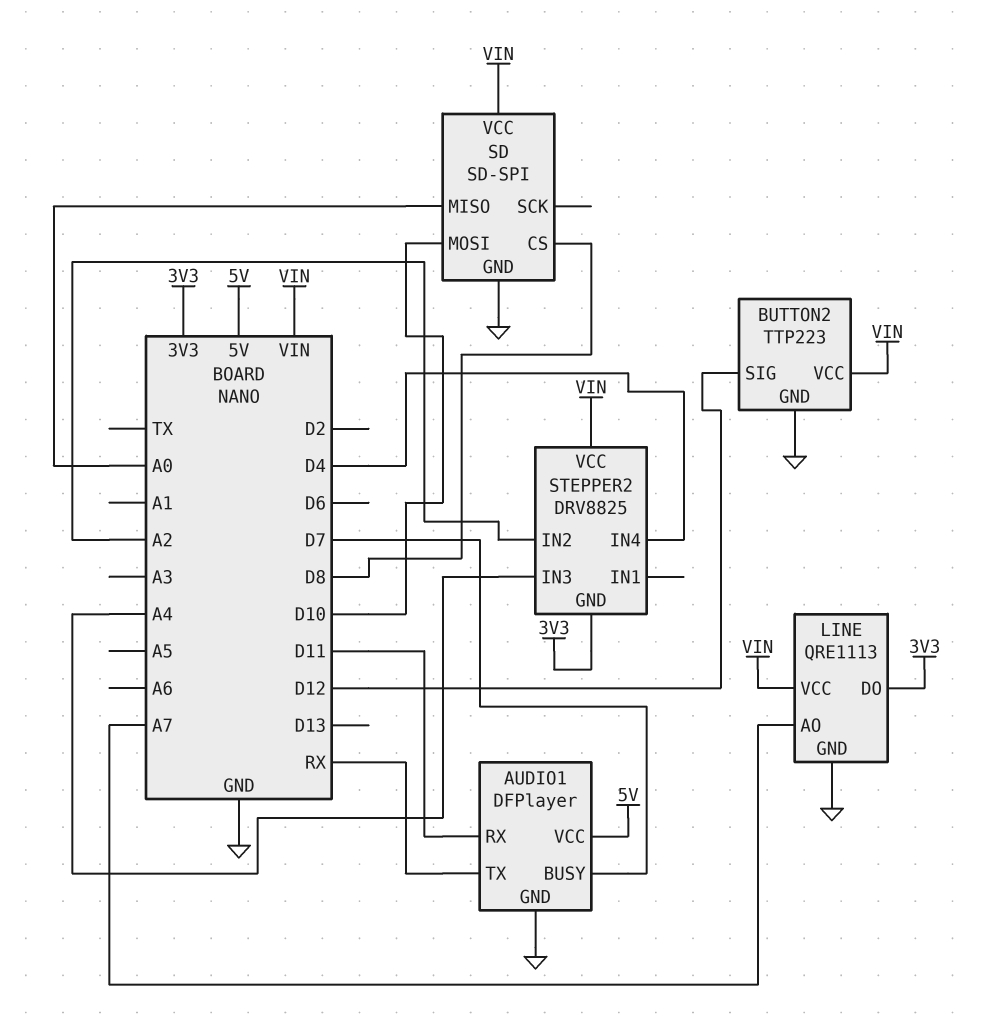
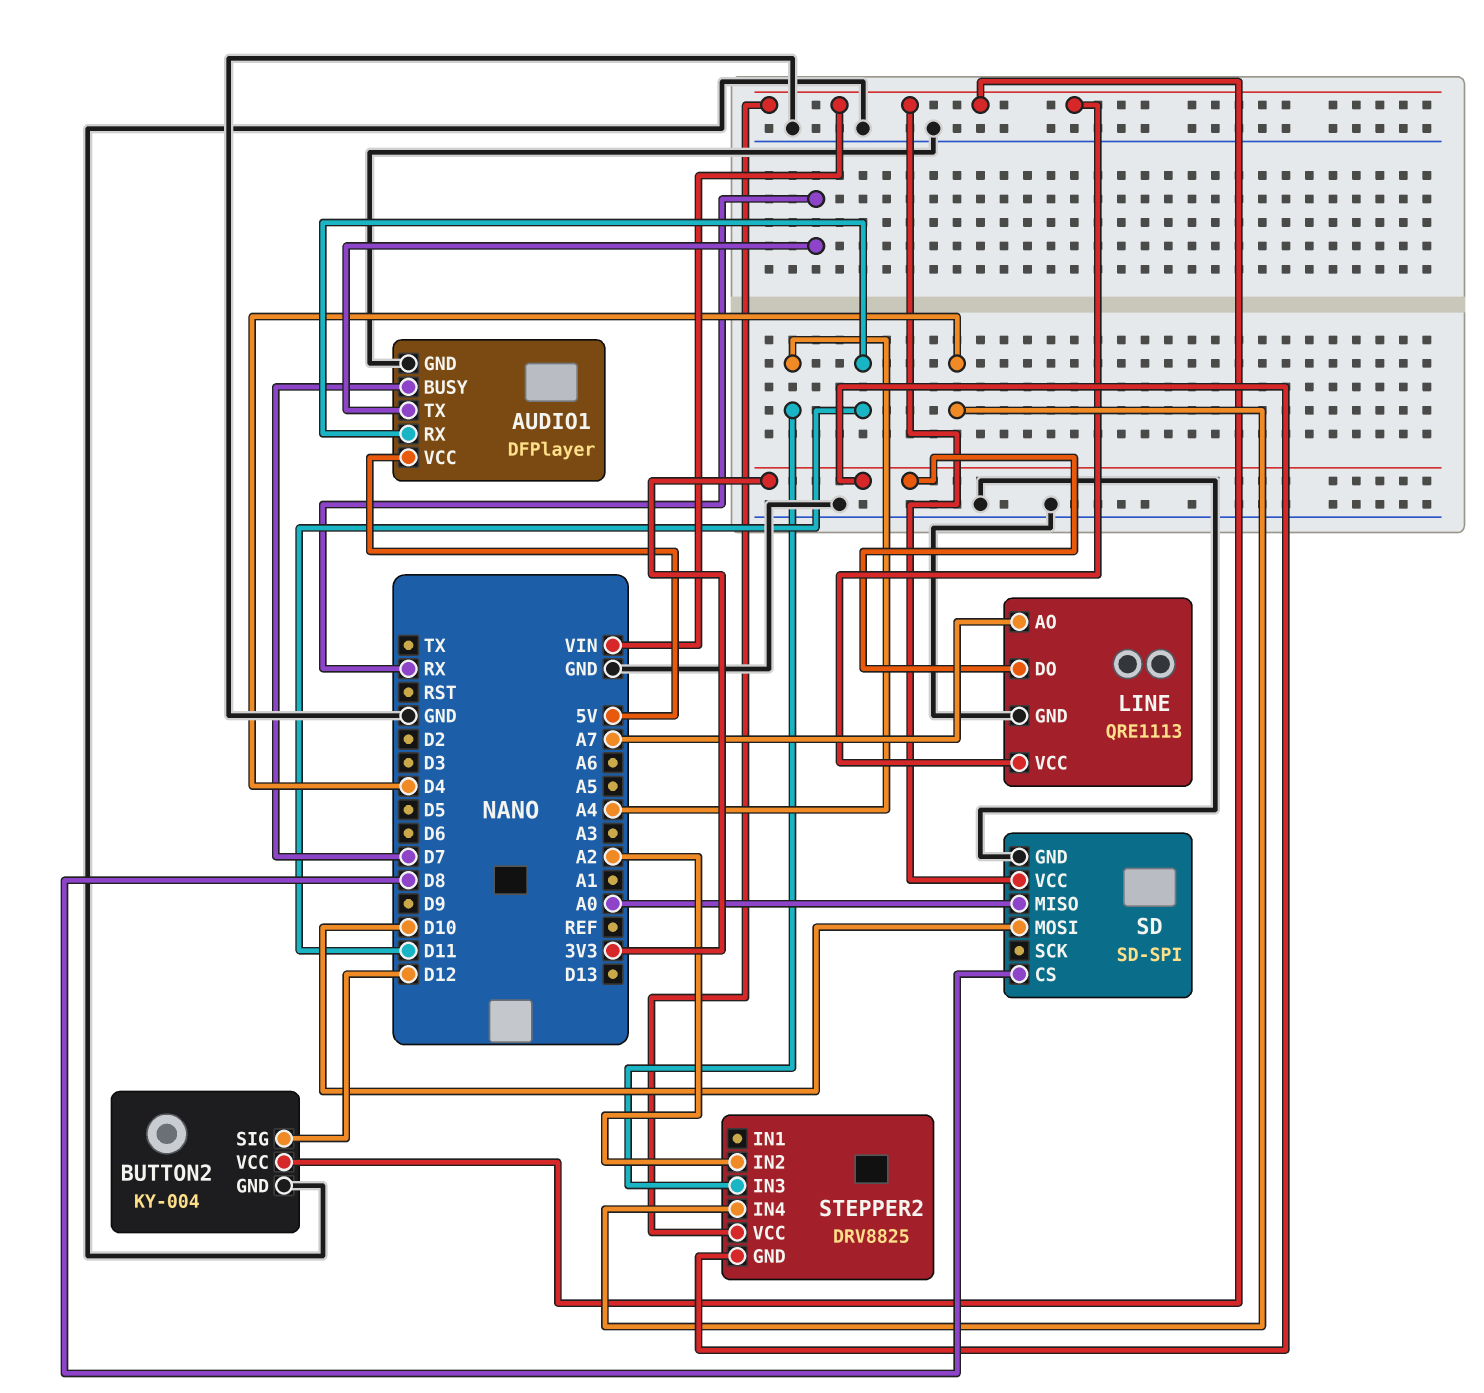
BUTTON2: TTP223 -> KY-004

